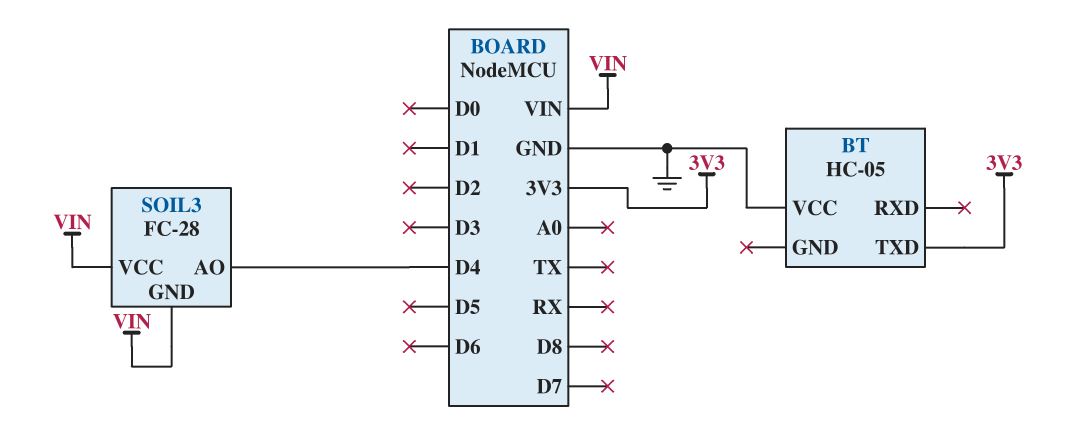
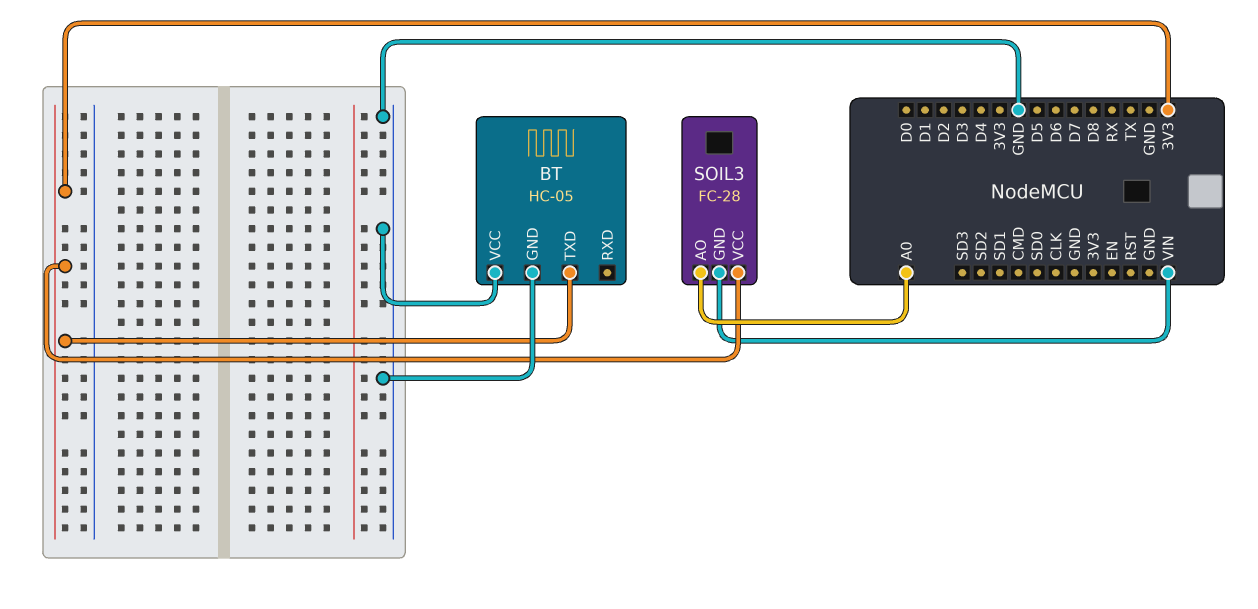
BT pin GND: none -> GND
SOIL3 pin AO: D4 -> A0
SOIL3 pin VCC: VIN -> 3V3

